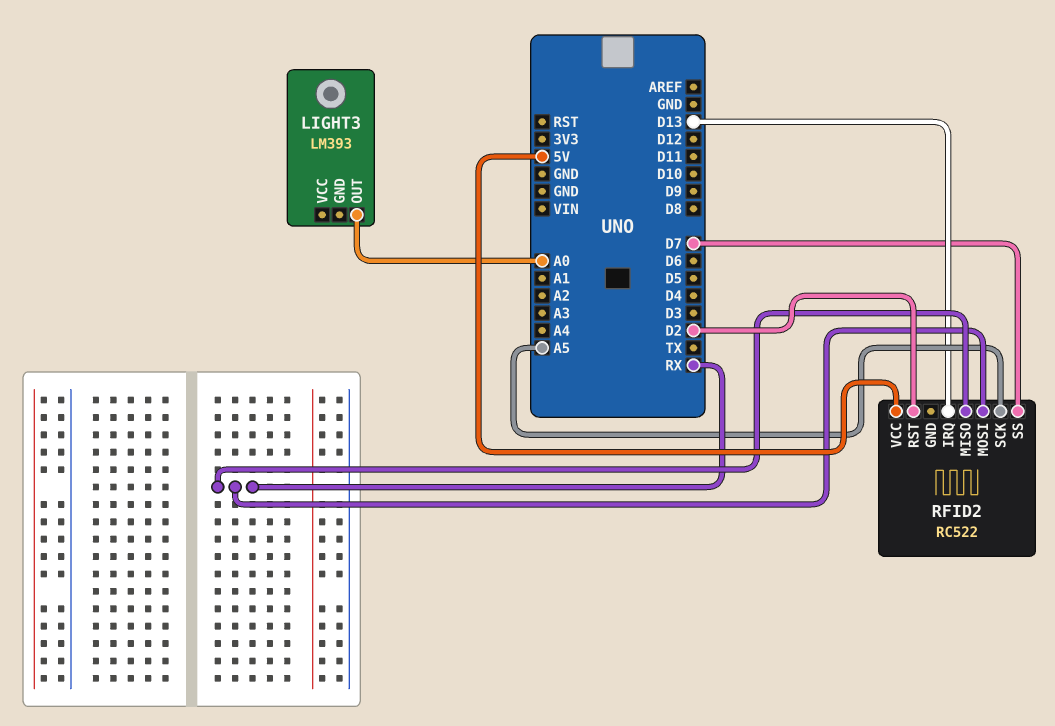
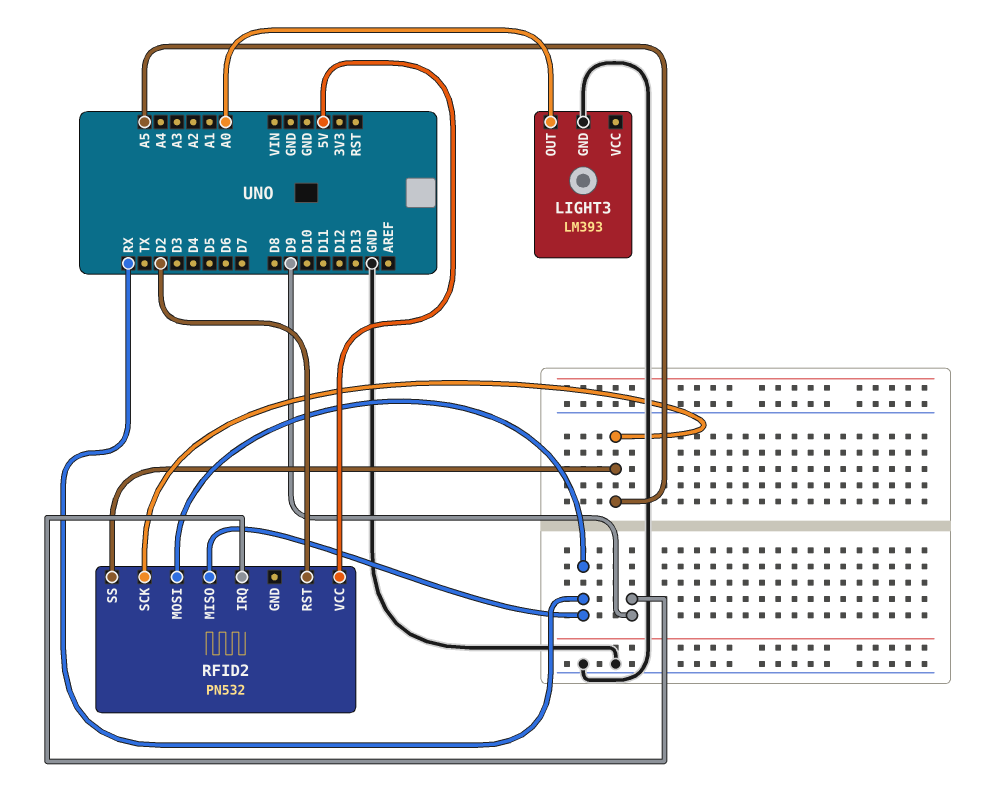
LIGHT3 pin GND: none -> GND
RFID2: RC522 -> PN532
RFID2 pin IRQ: D13 -> D9
RFID2 pin SS: D7 -> A5

